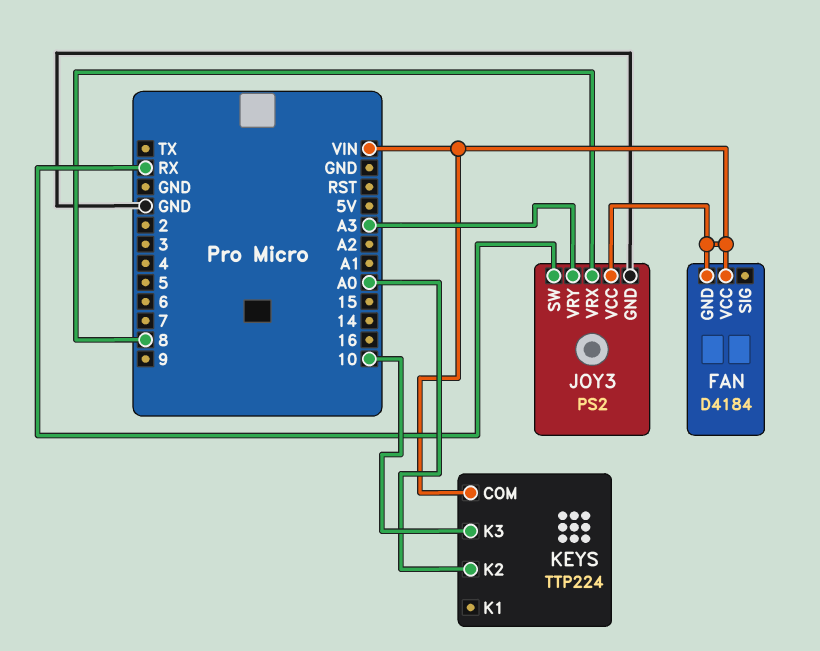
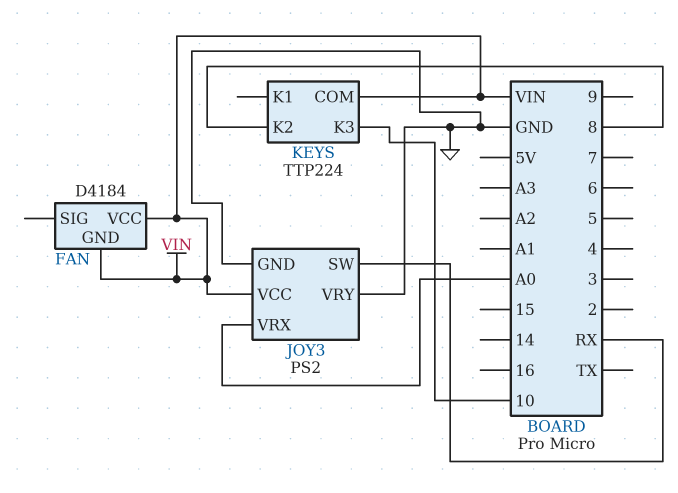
JOY3 pin VRX: 8 -> A0
JOY3 pin VRY: A3 -> GND
KEYS pin K2: A0 -> 8

